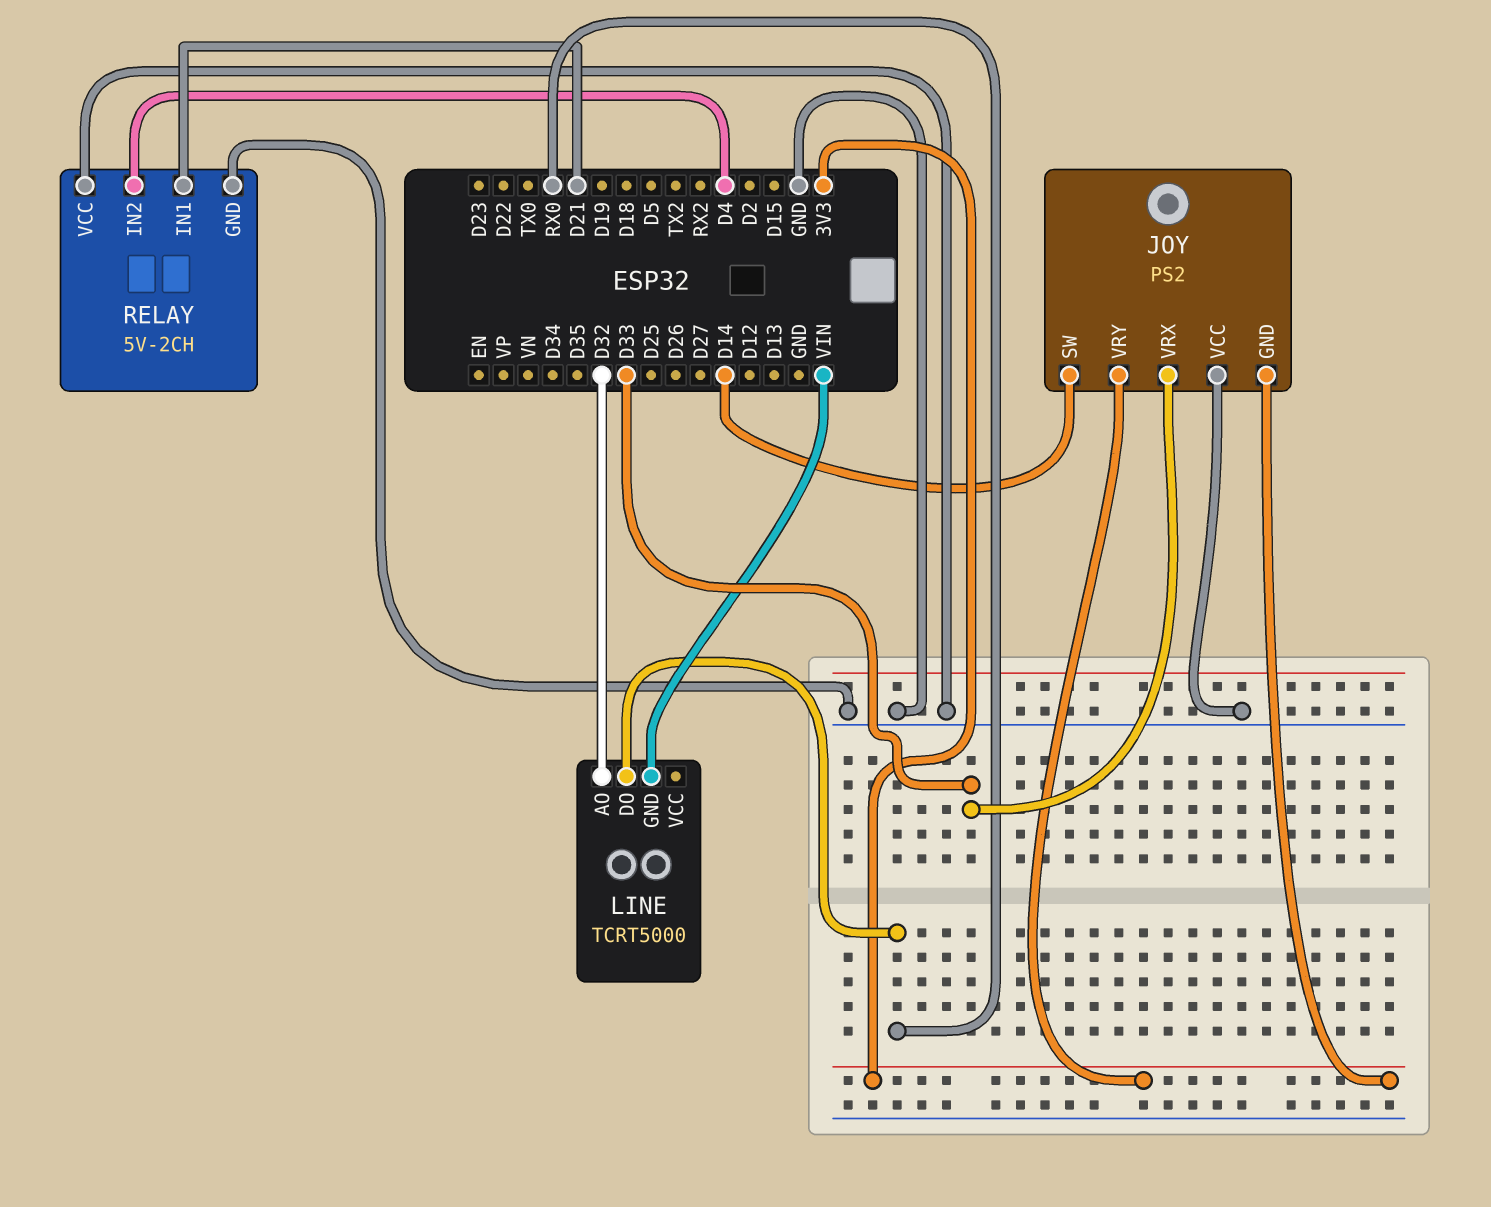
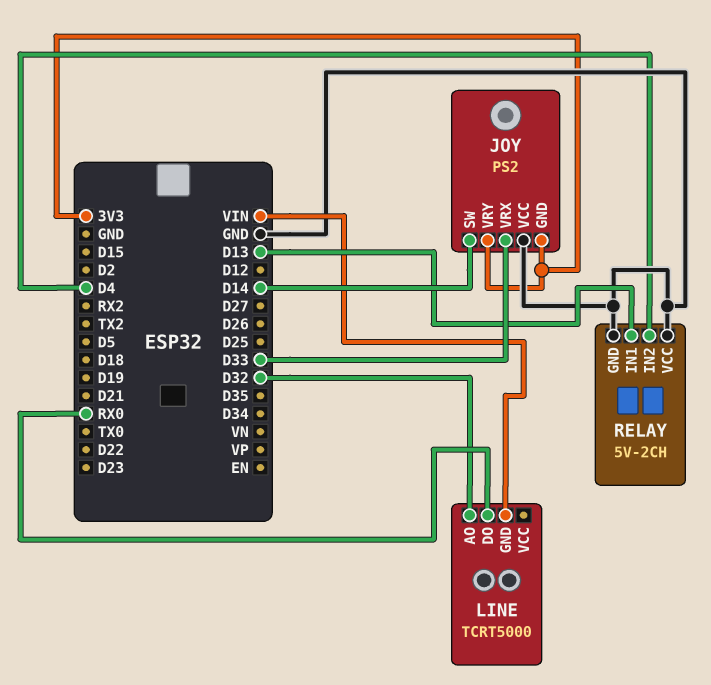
RELAY pin IN1: D21 -> D13

